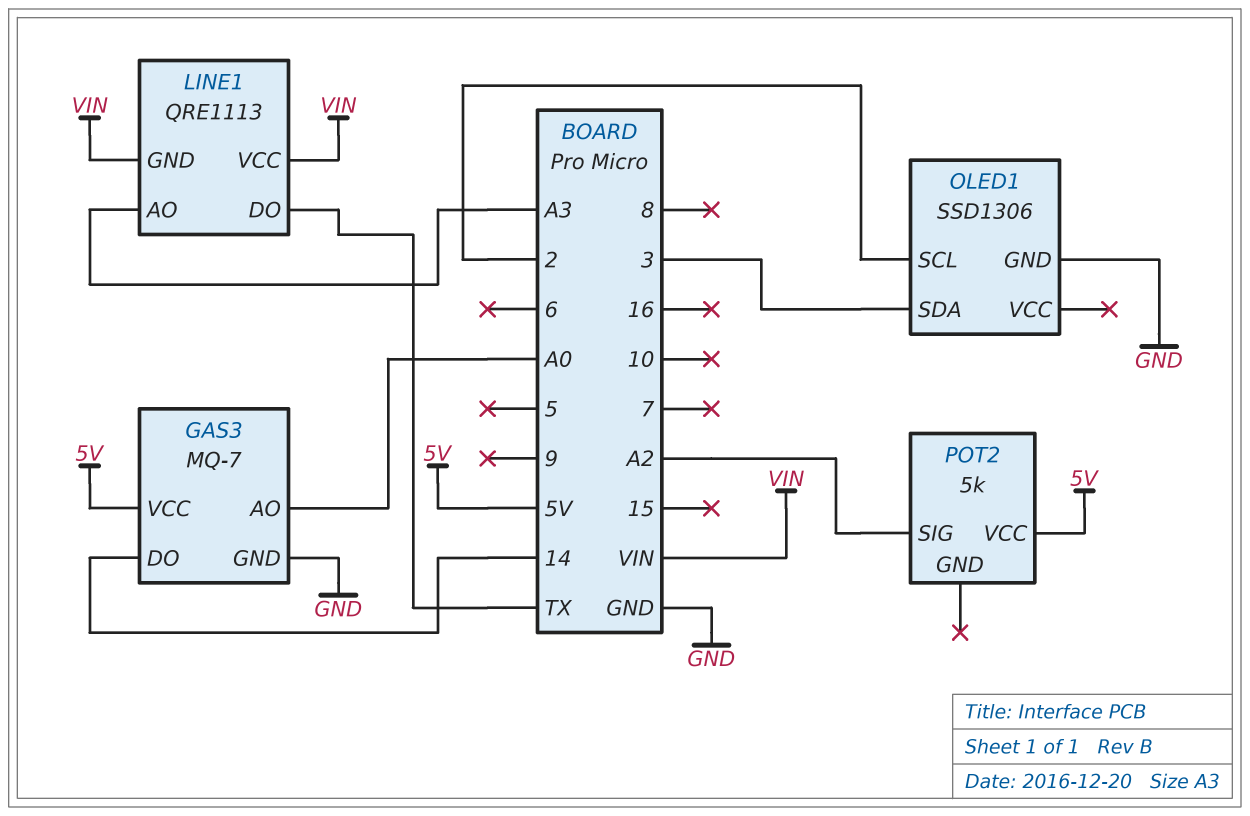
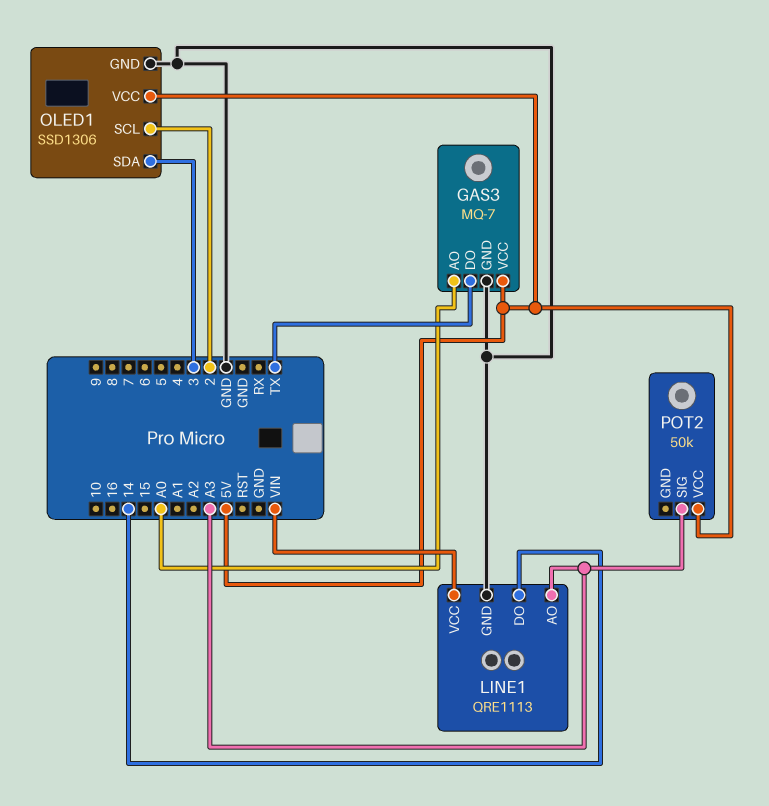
GAS3 pin DO: 14 -> TX
LINE1 pin DO: TX -> 14
LINE1 pin GND: VIN -> GND
OLED1 pin VCC: none -> 5V
POT2: 5k -> 50k
POT2 pin SIG: A2 -> A3

